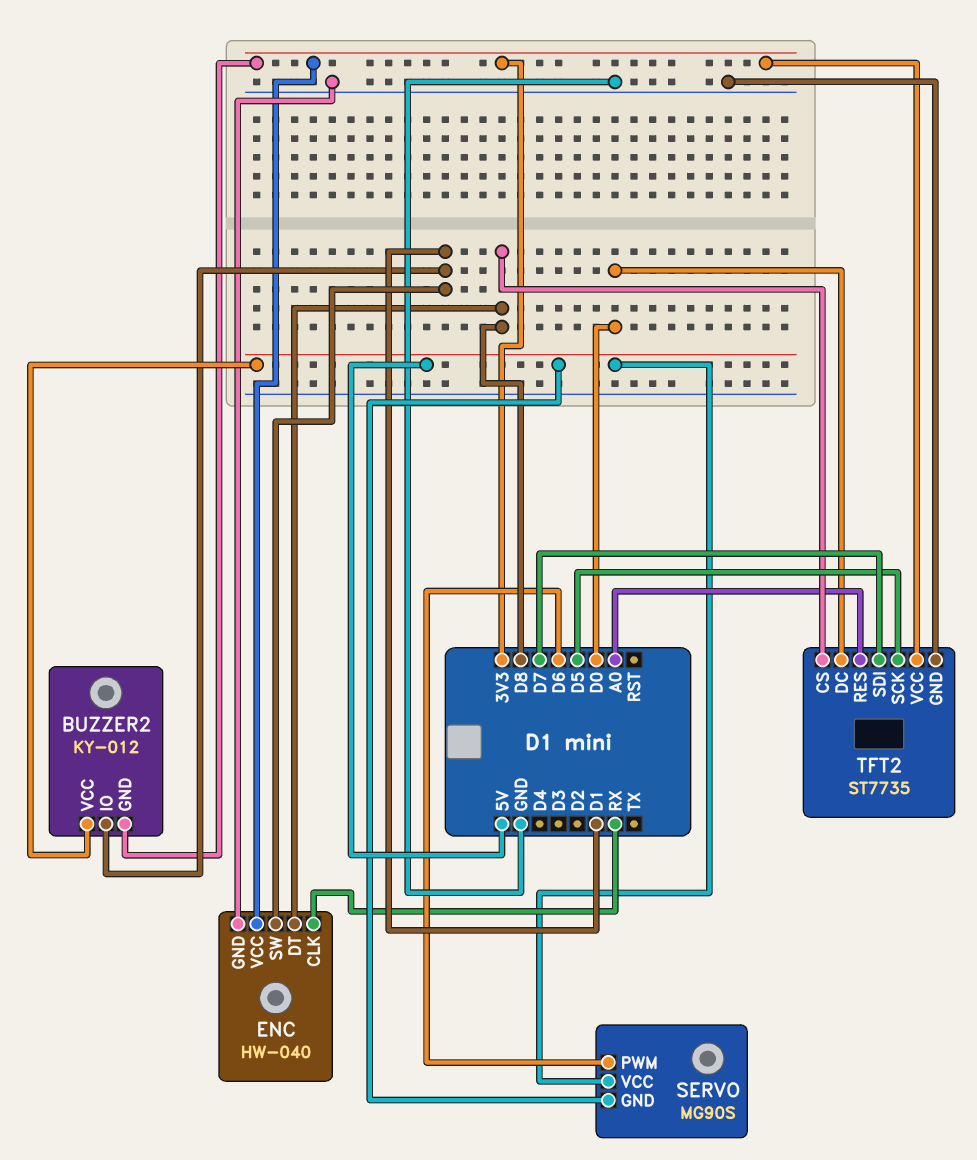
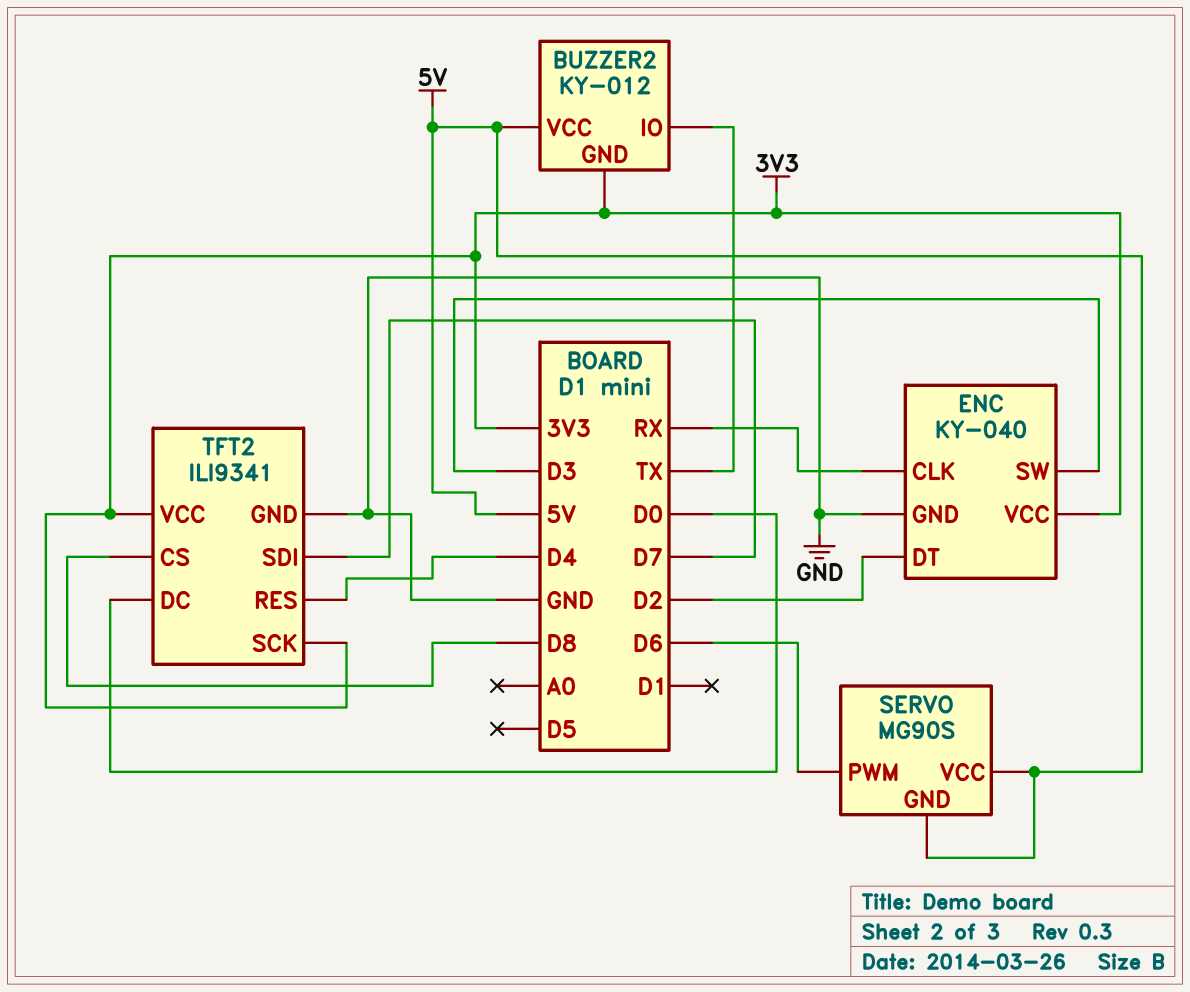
BUZZER2 pin IO: D1 -> TX
ENC: HW-040 -> KY-040
ENC pin DT: D8 -> D2
ENC pin SW: D1 -> D3
TFT2: ST7735 -> ILI9341
TFT2 pin RES: A0 -> D4
TFT2 pin SCK: D5 -> 3V3

